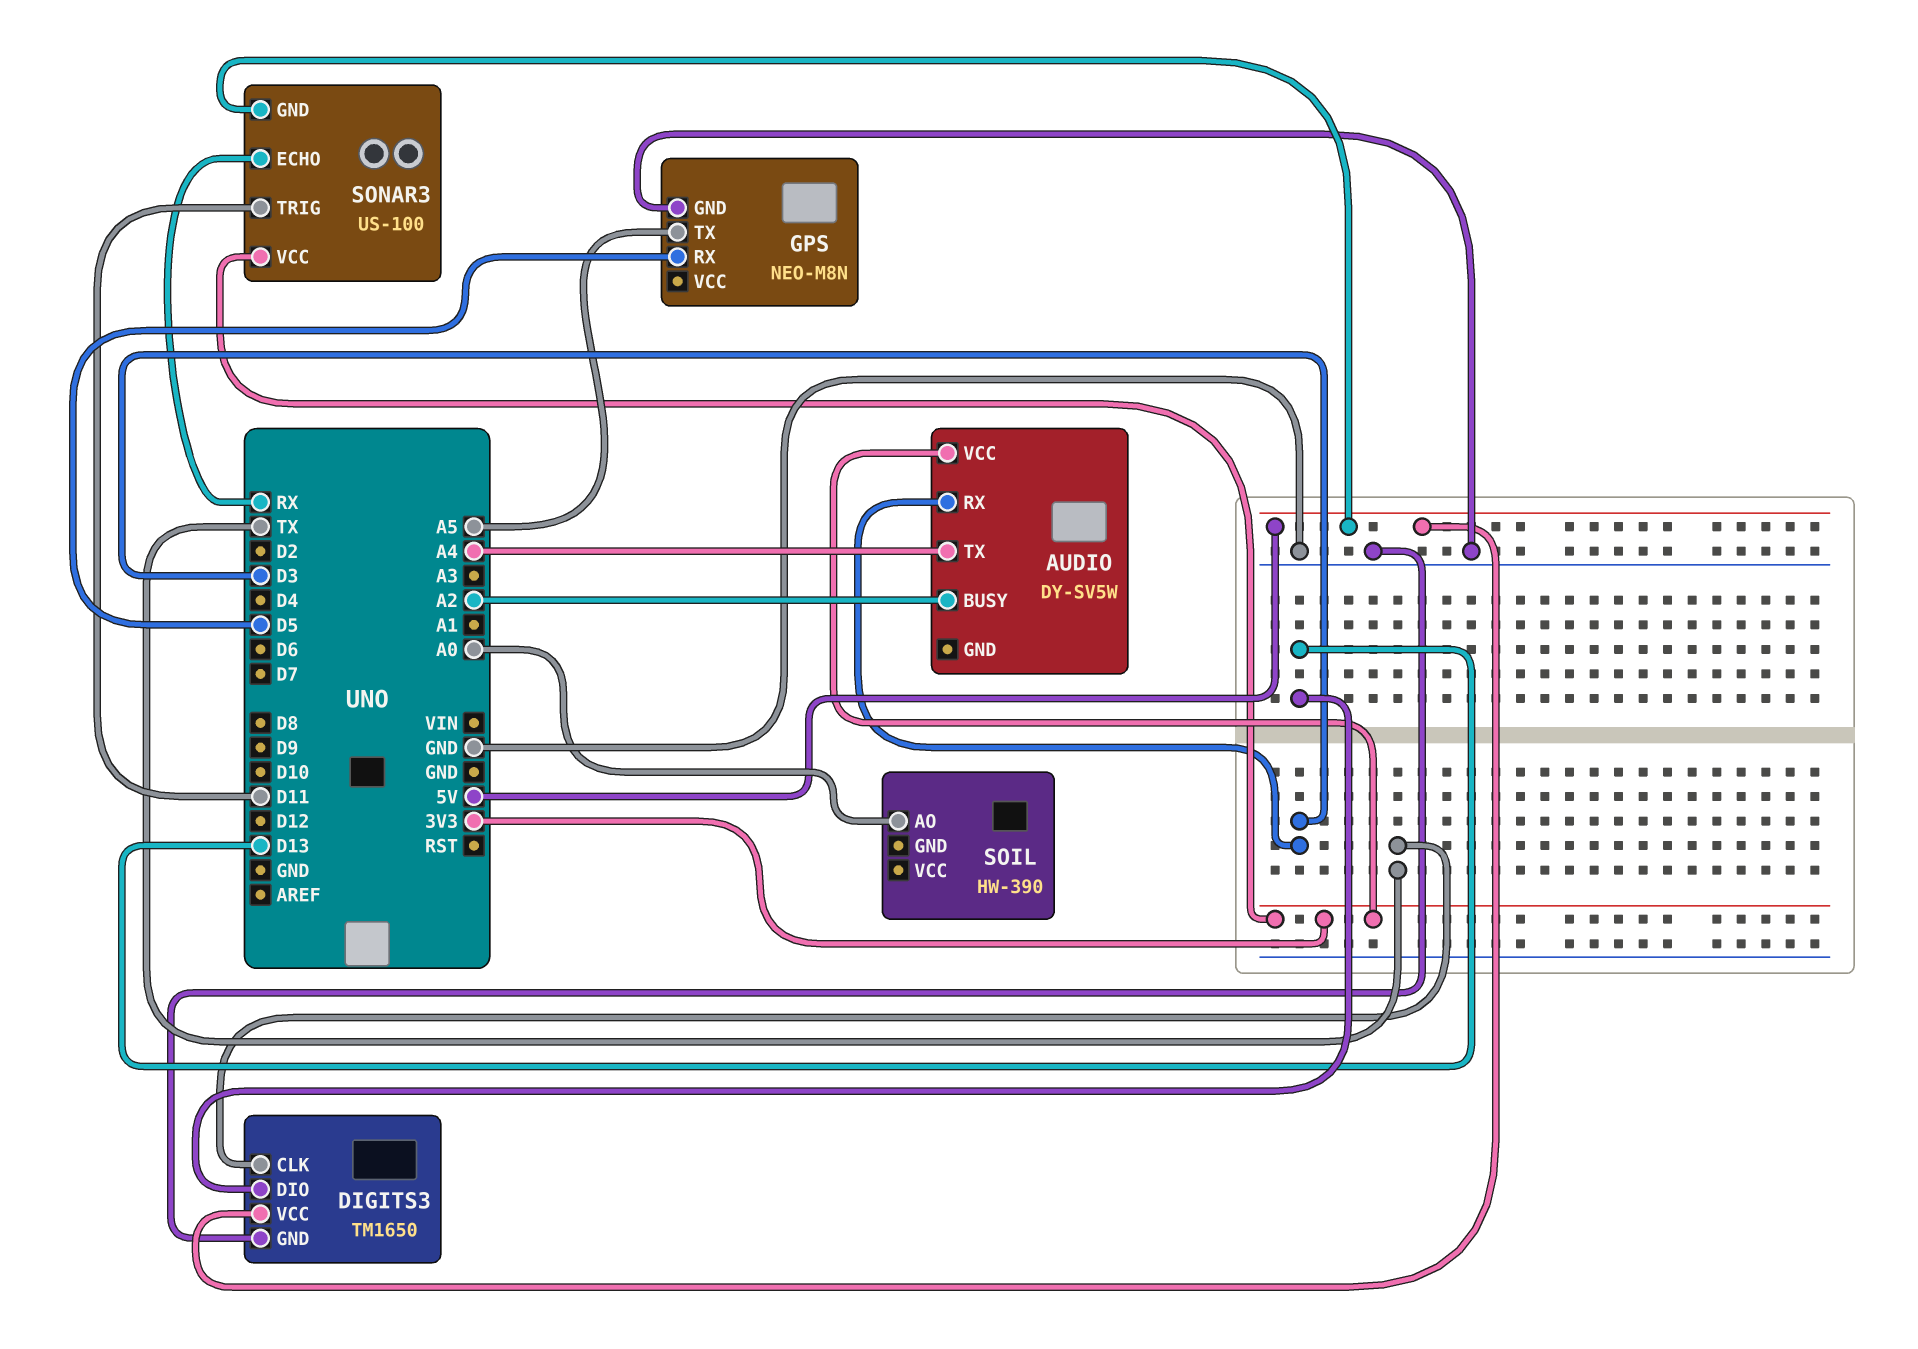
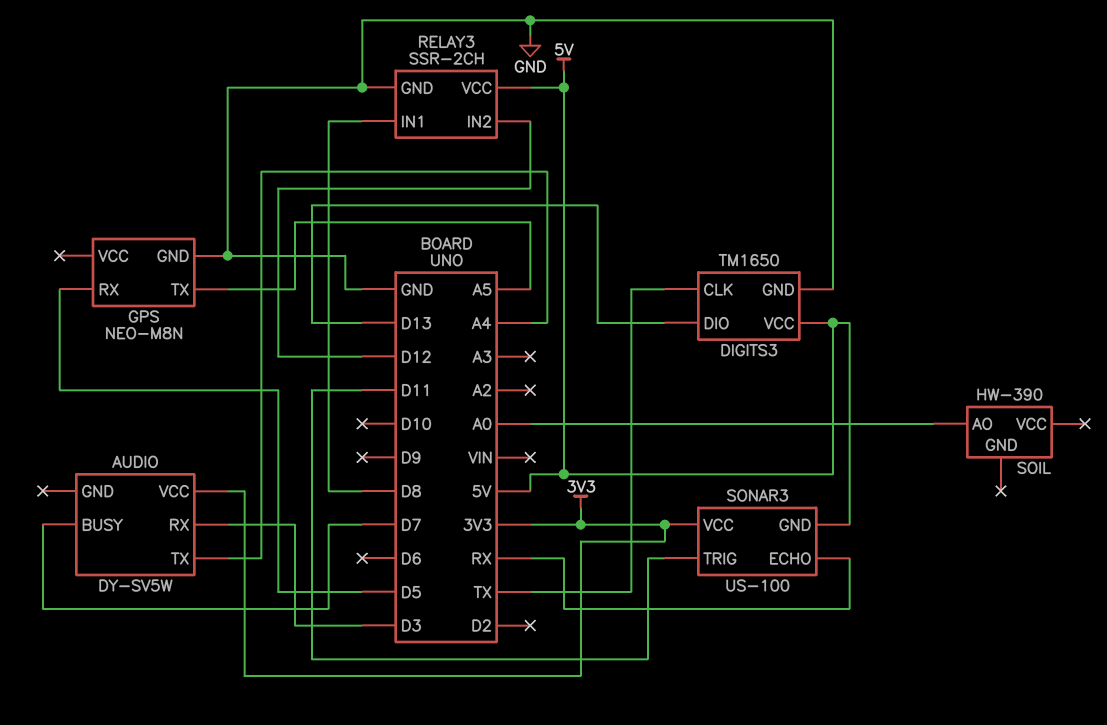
AUDIO pin BUSY: A2 -> D7
RELAY3: none -> SSR-2CH
RELAY3 pin GND: none -> GND
RELAY3 pin IN1: none -> D8
RELAY3 pin IN2: none -> D12
RELAY3 pin VCC: none -> 5V

